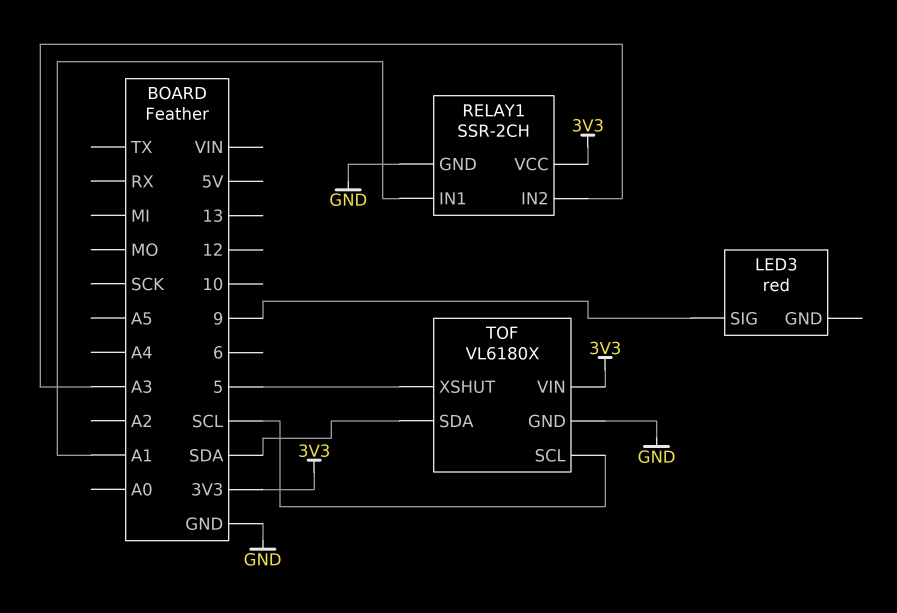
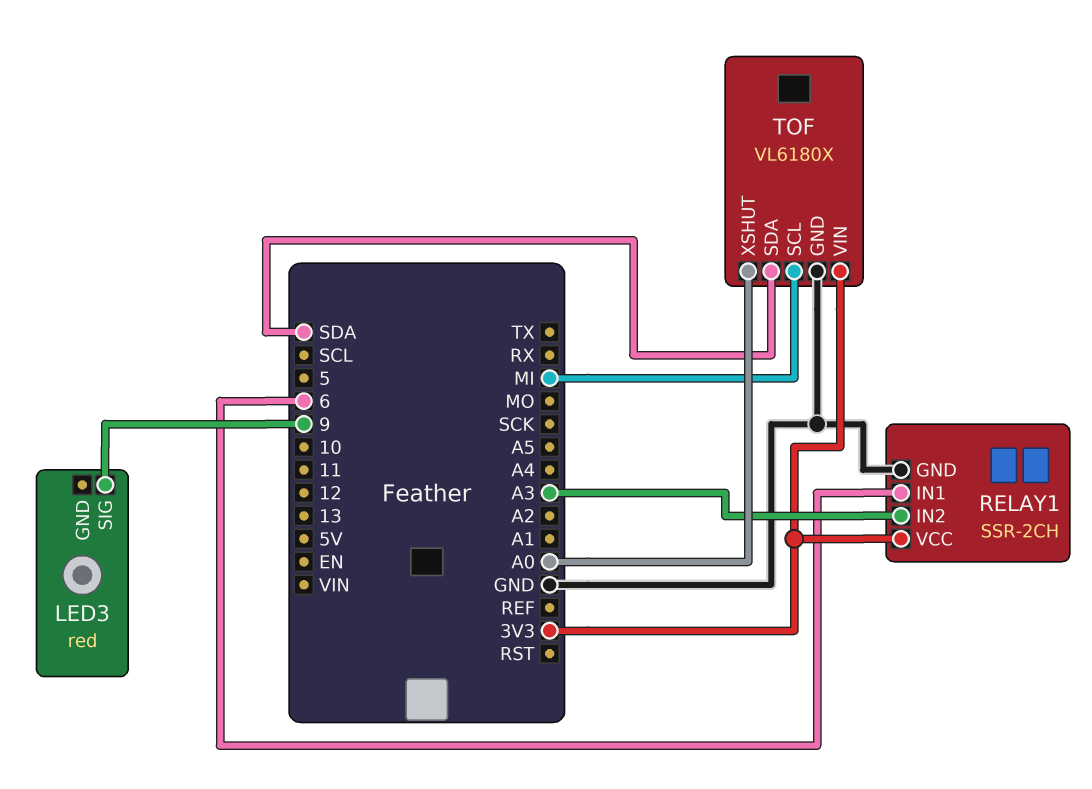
RELAY1 pin IN1: A1 -> 6
TOF pin SCL: SCL -> MI
TOF pin XSHUT: 5 -> A0

